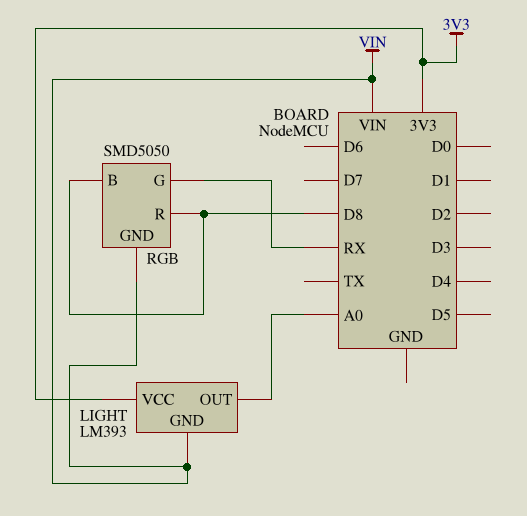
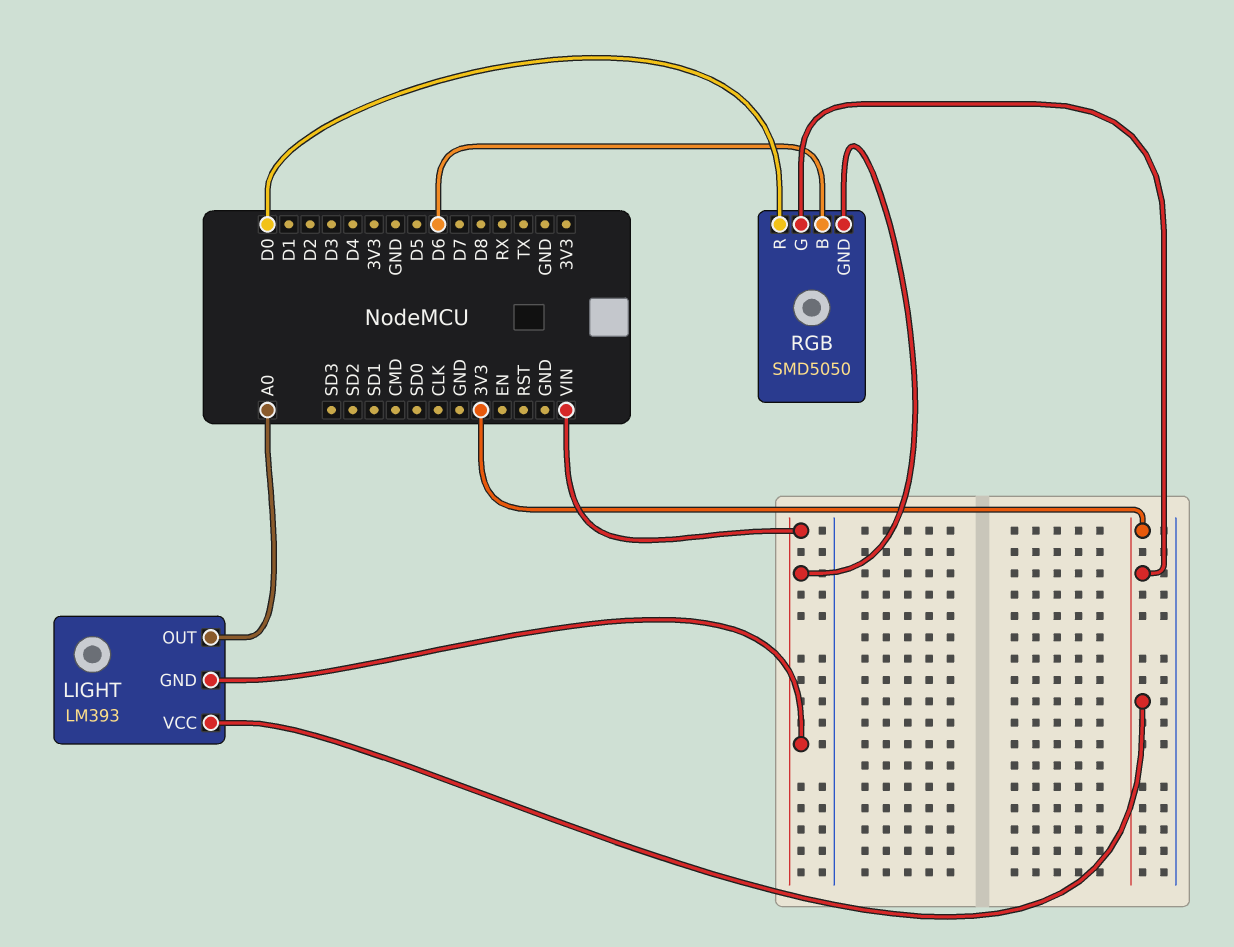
RGB pin B: D8 -> D6
RGB pin G: RX -> 3V3
RGB pin R: D8 -> D0

